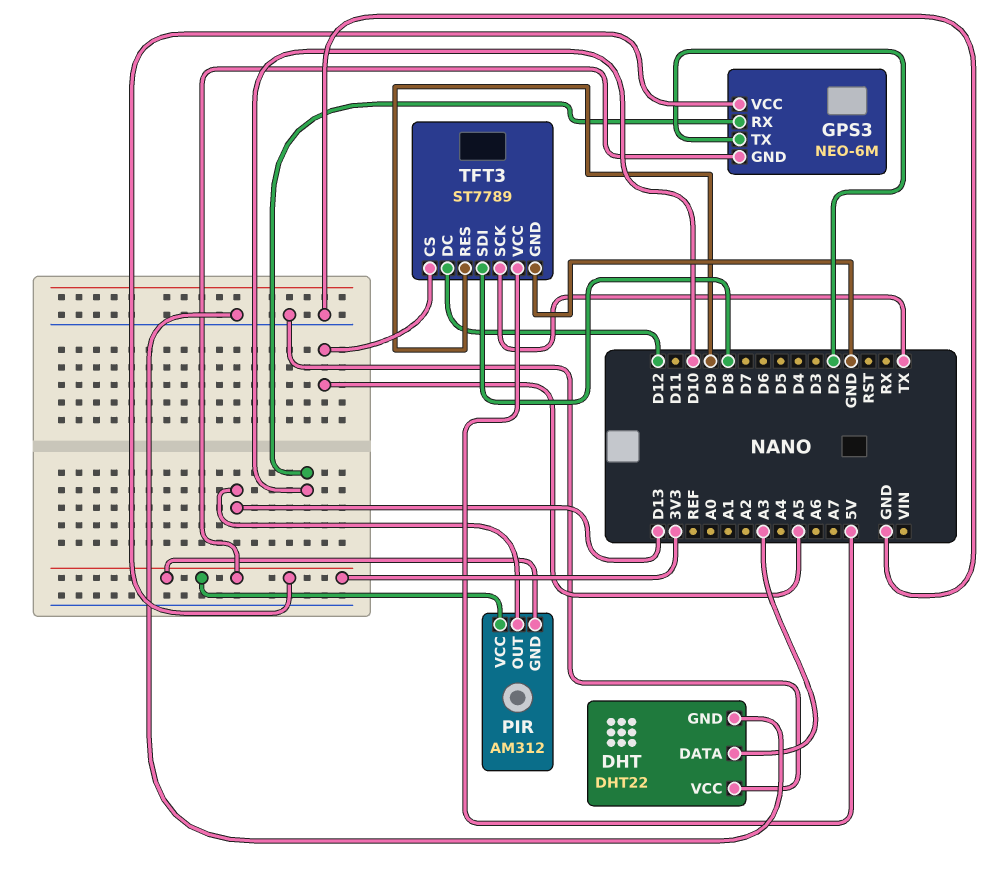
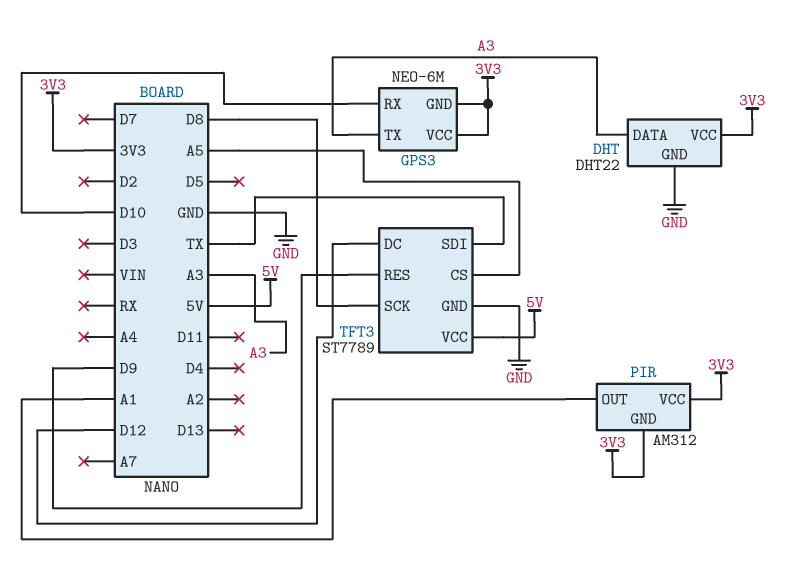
DHT pin VCC: GND -> 3V3
GPS3 pin TX: D2 -> A3
PIR pin OUT: D13 -> A1
TFT3 pin SCK: TX -> D8
TFT3 pin SDI: D8 -> TX

